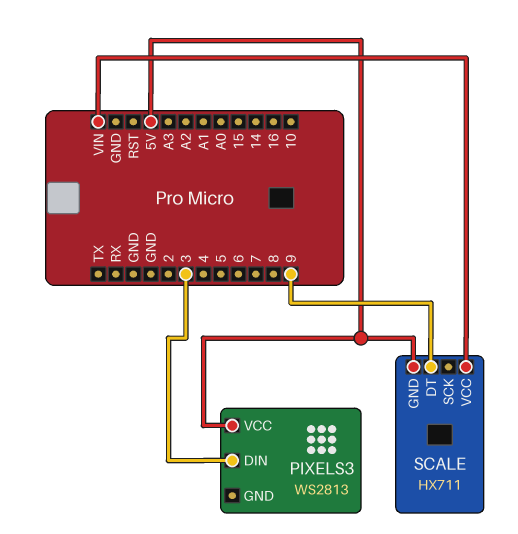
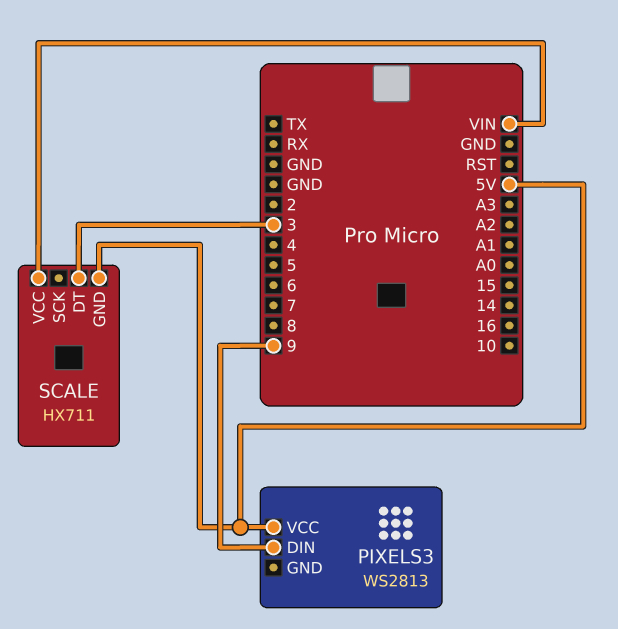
PIXELS3 pin DIN: 3 -> 9
SCALE pin DT: 9 -> 3

